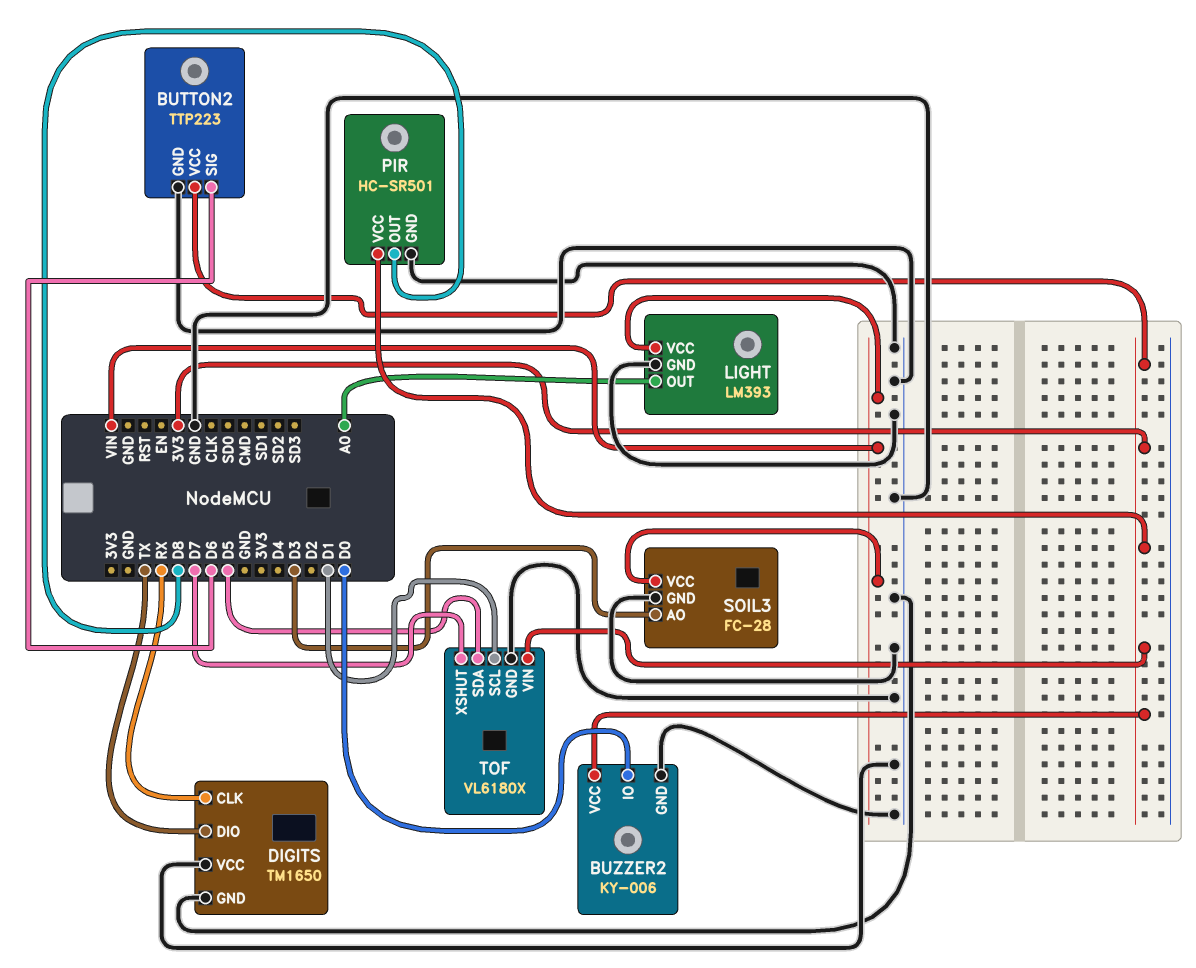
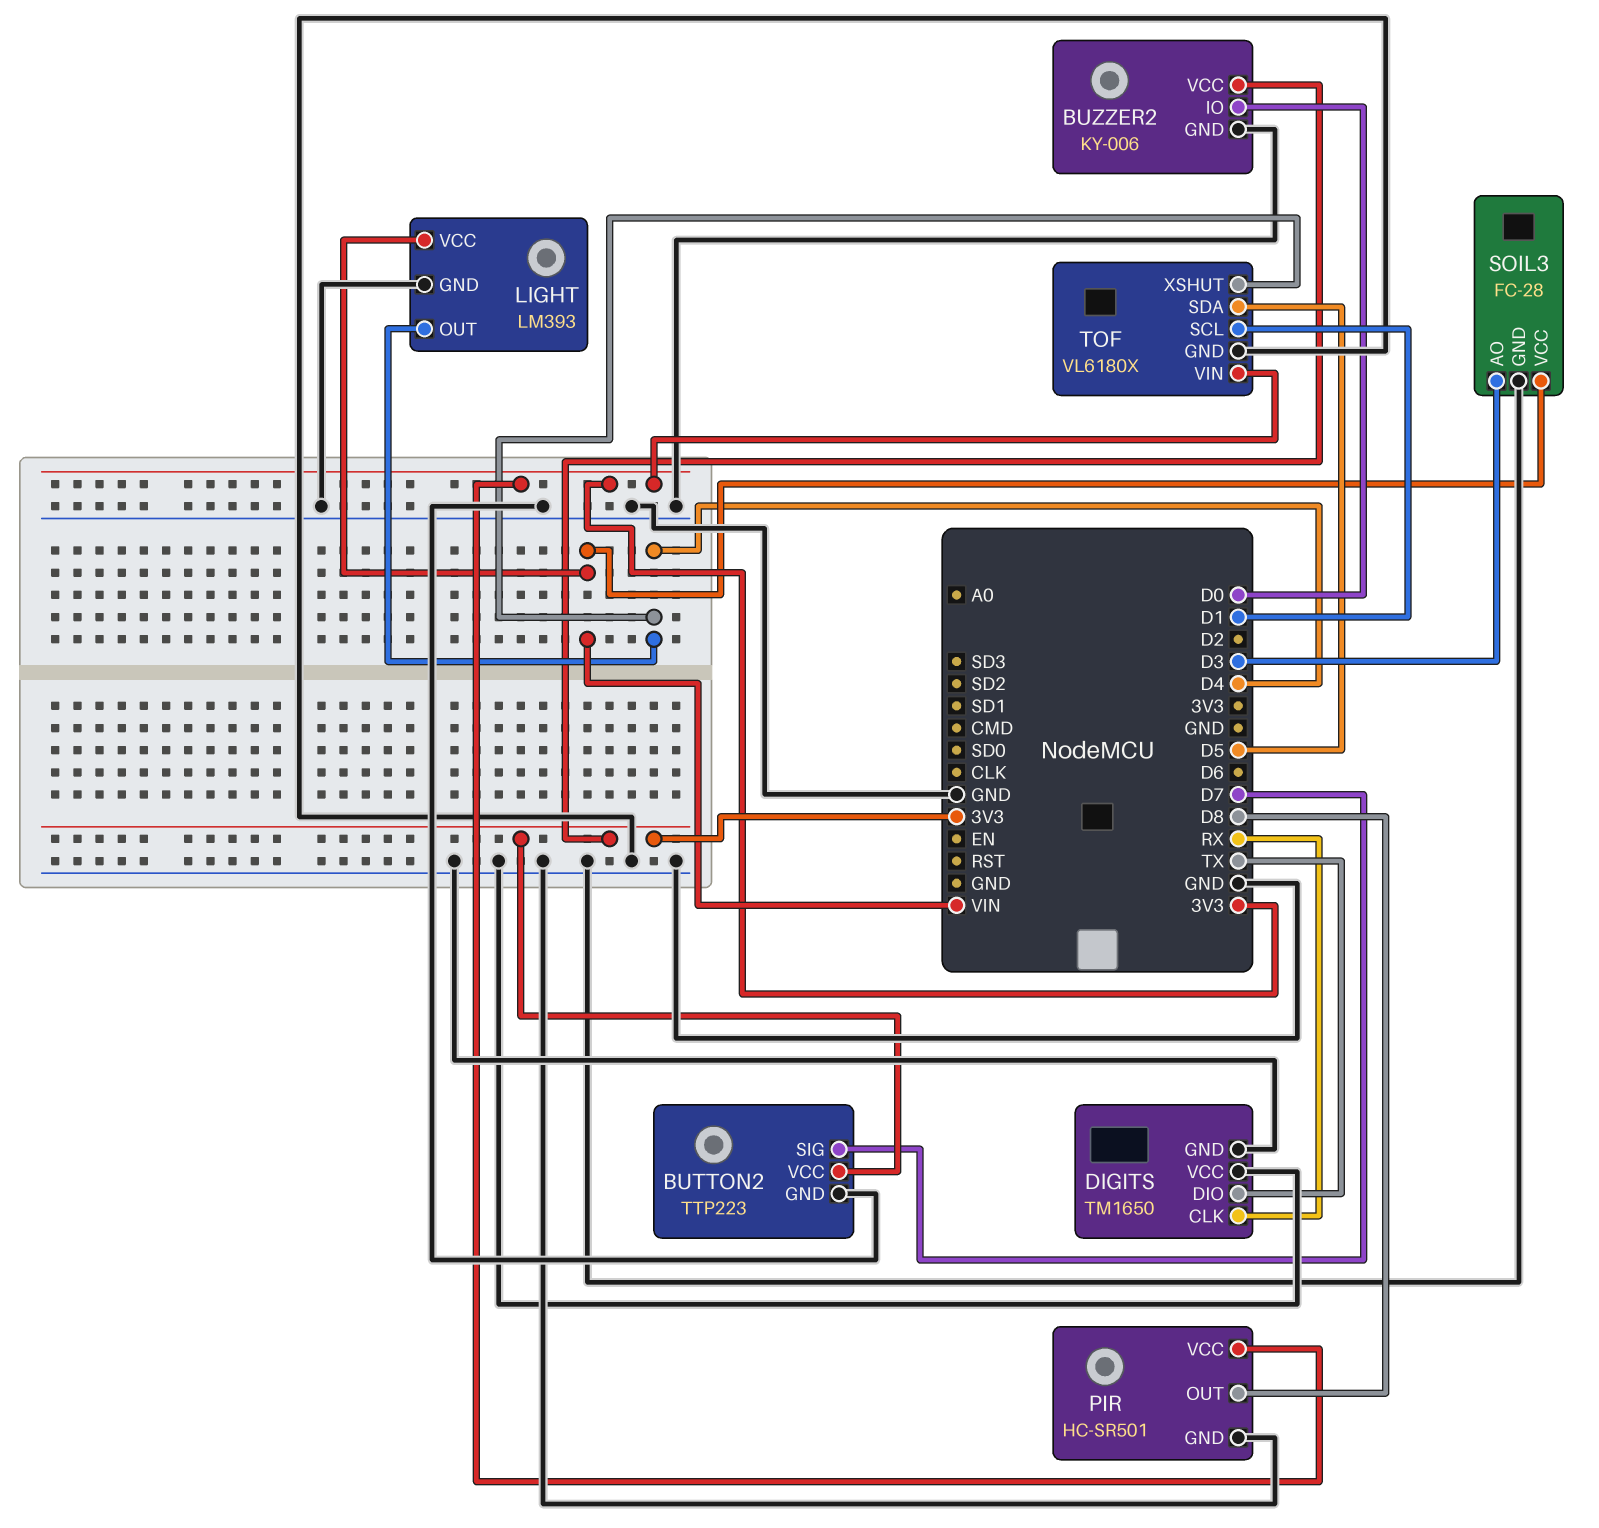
BUTTON2 pin SIG: D6 -> D7
LIGHT pin OUT: A0 -> D4
TOF pin XSHUT: D7 -> D4

